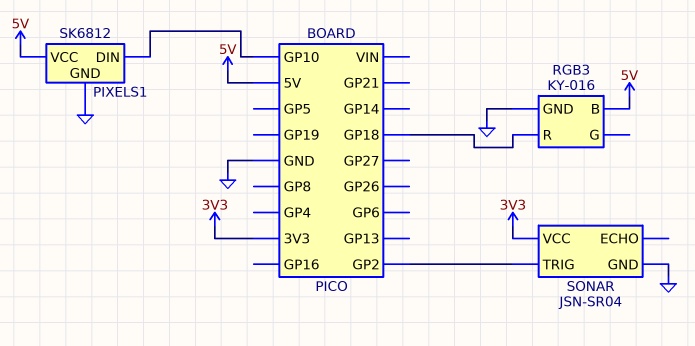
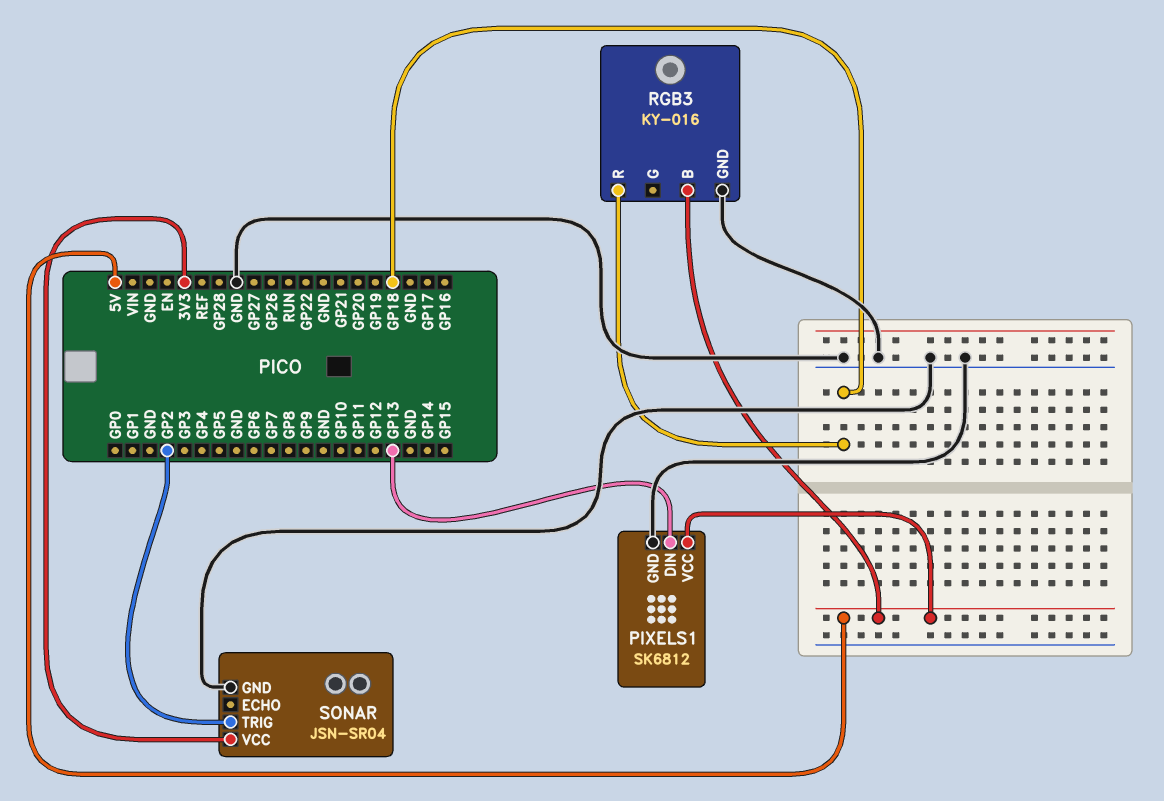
PIXELS1 pin DIN: GP10 -> GP13

